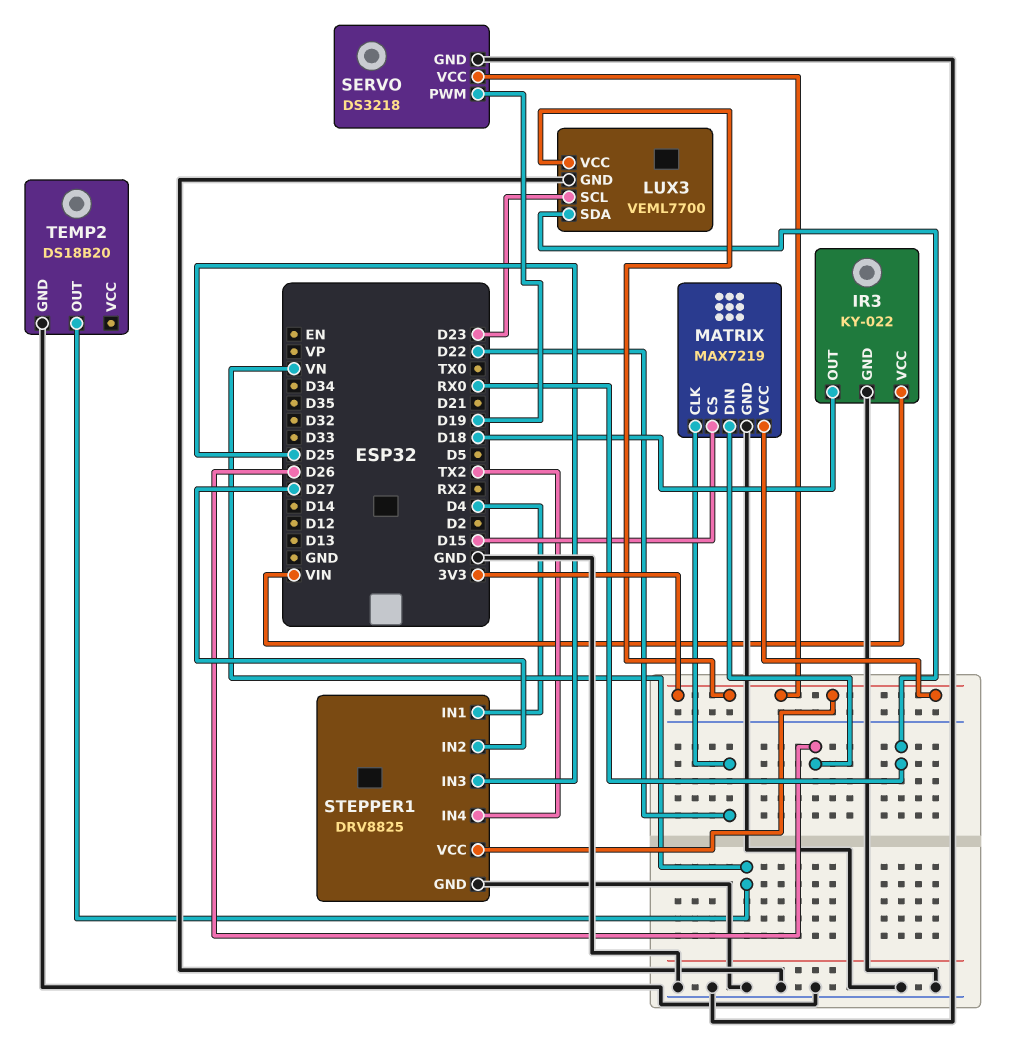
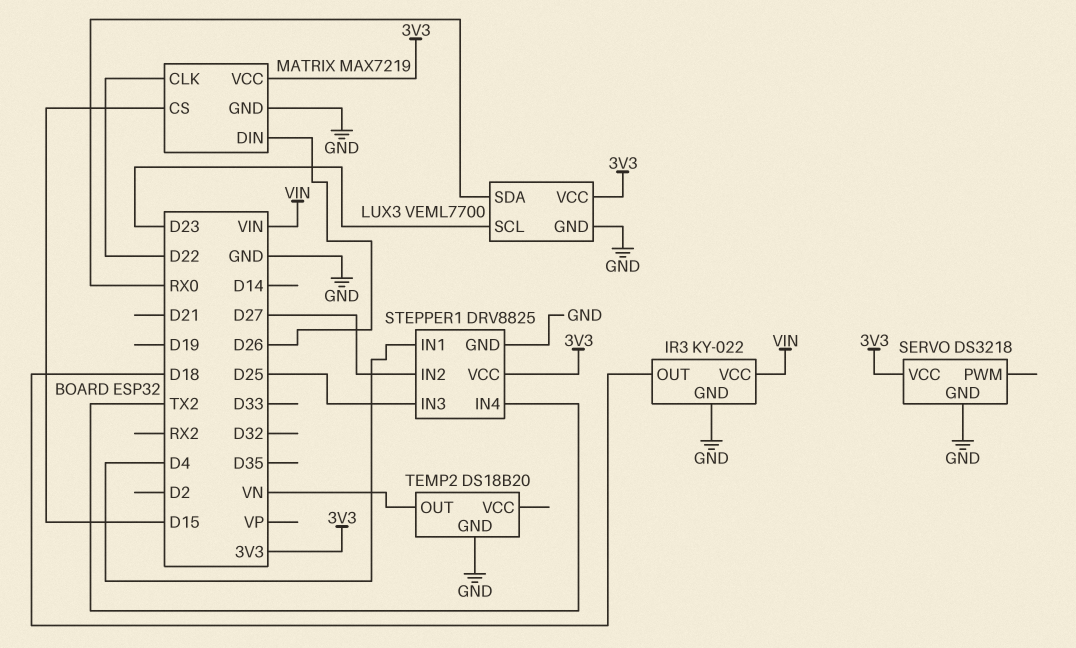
SERVO pin PWM: D19 -> none

